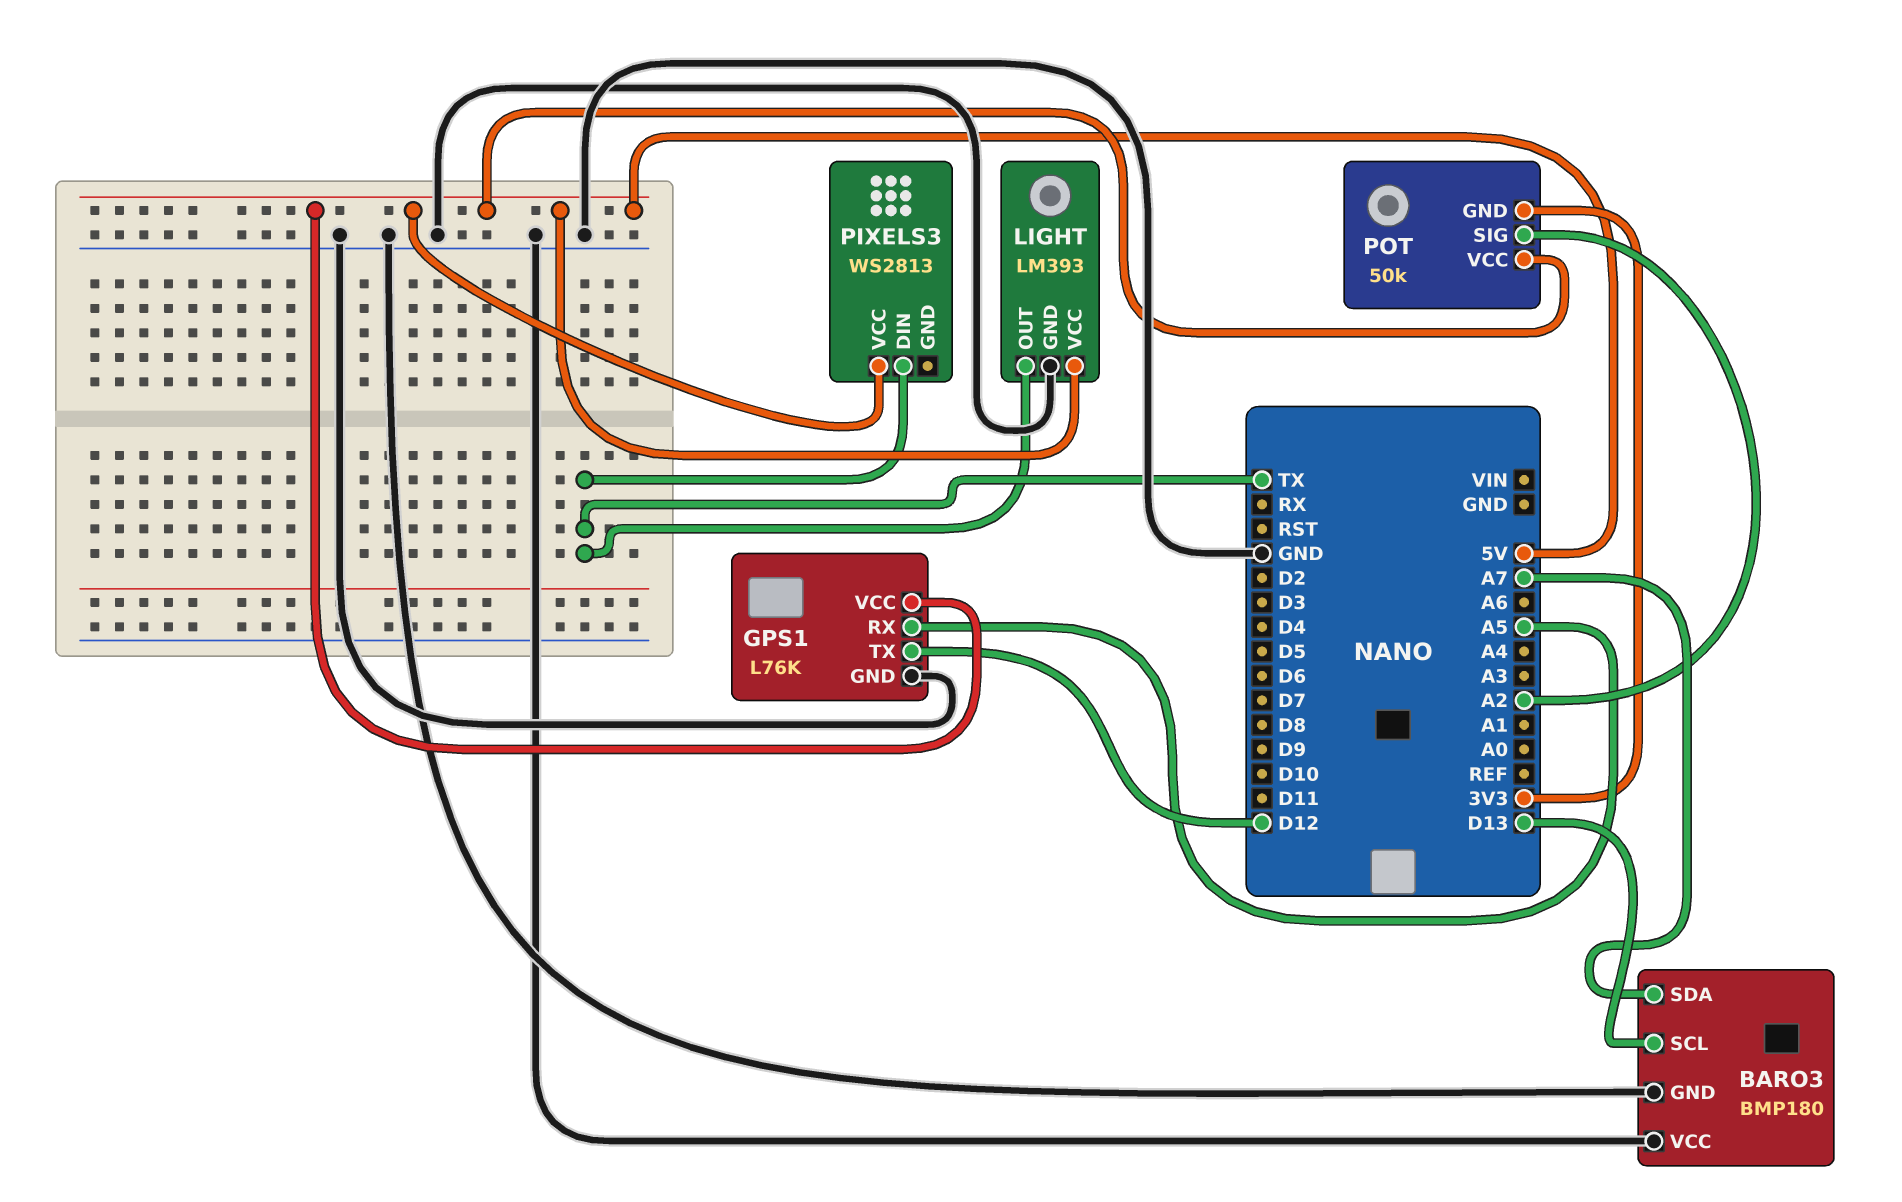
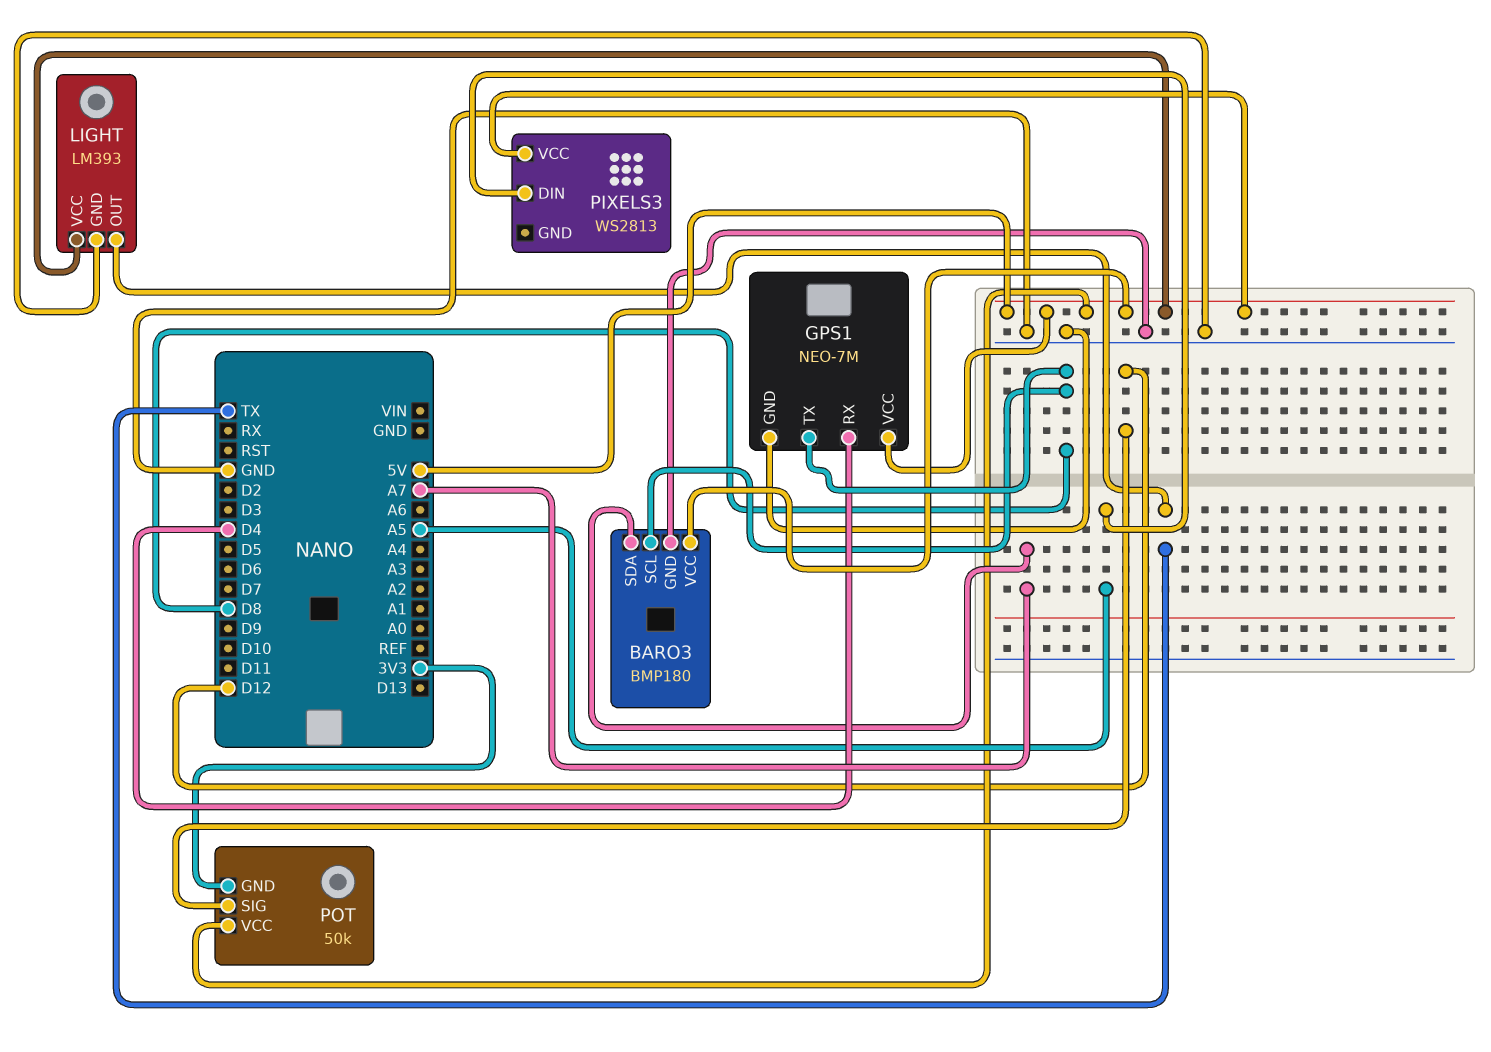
BARO3 pin SCL: D13 -> D8
BARO3 pin VCC: GND -> 5V
GPS1: L76K -> NEO-7M
GPS1 pin RX: A5 -> D4
GPS1 pin TX: D12 -> D8
PIXELS3 pin DIN: TX -> A5
POT pin SIG: A2 -> D12

